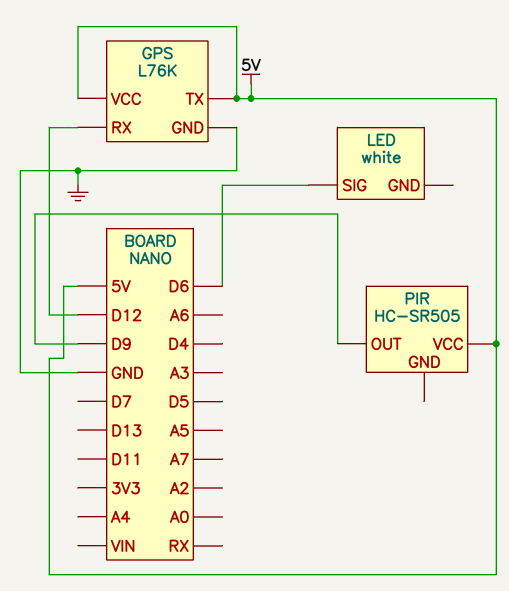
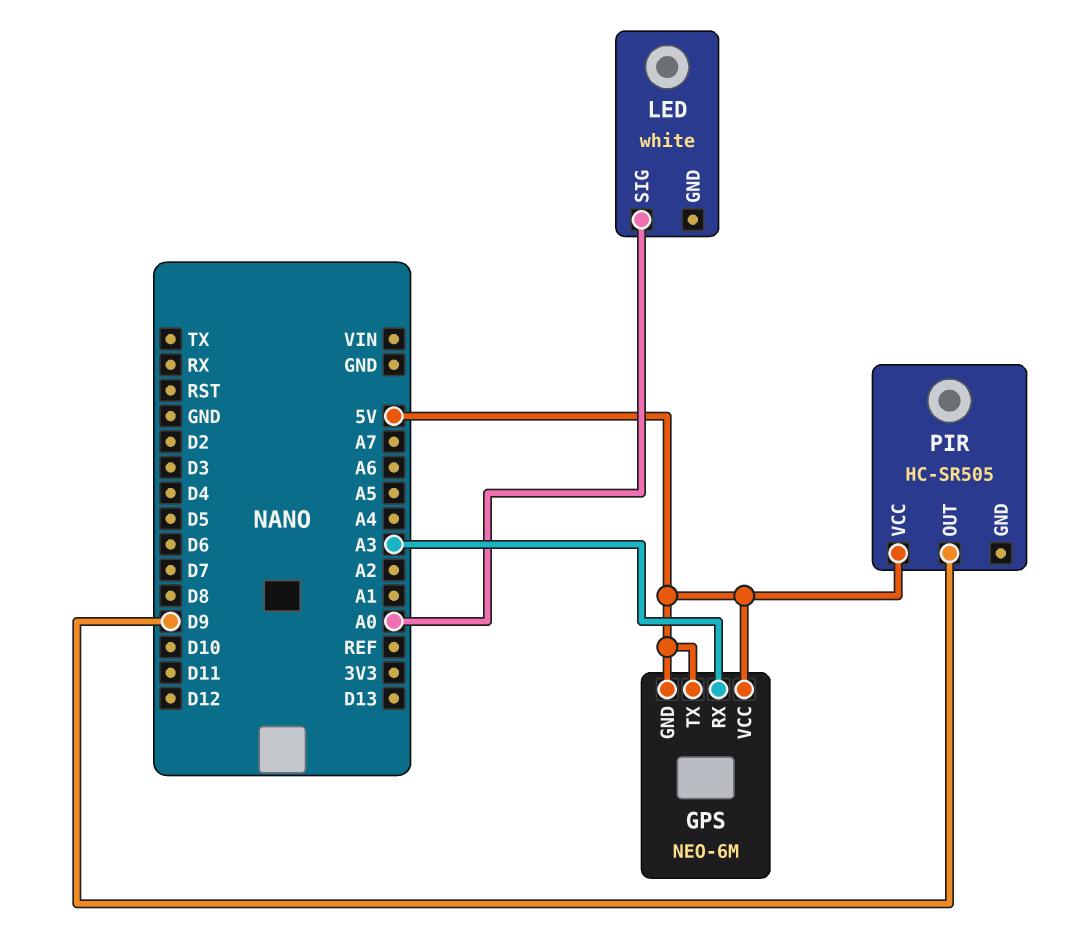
GPS: L76K -> NEO-6M
GPS pin GND: GND -> 5V
GPS pin RX: D12 -> A3
LED pin SIG: D6 -> A0

